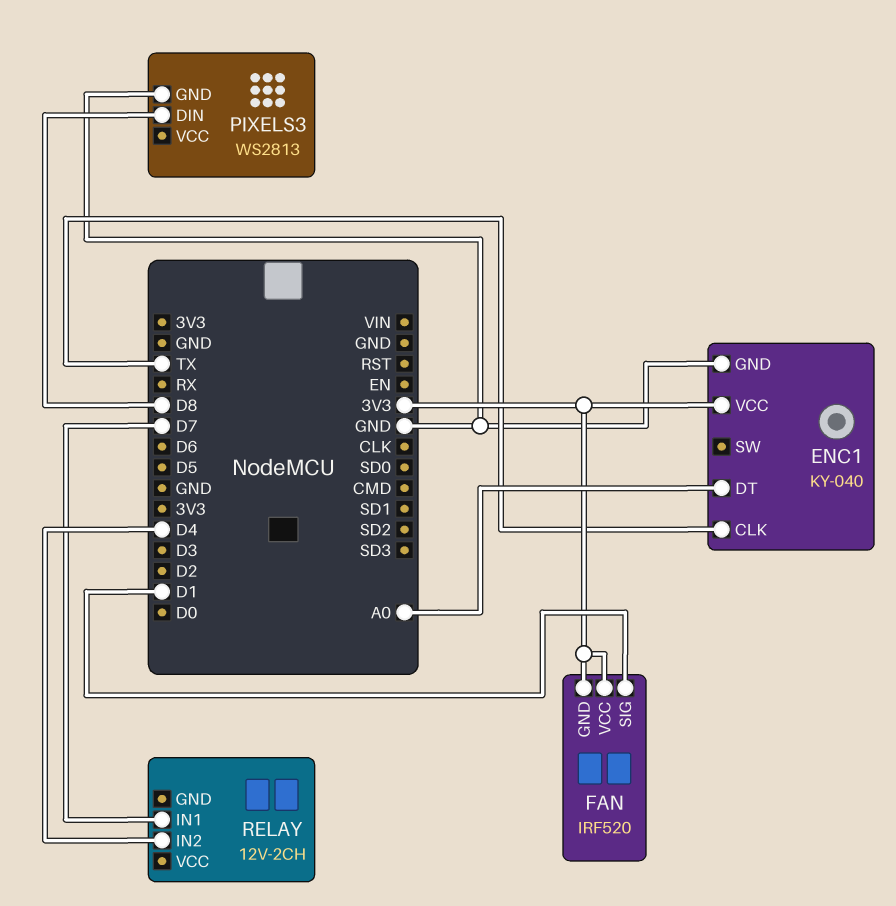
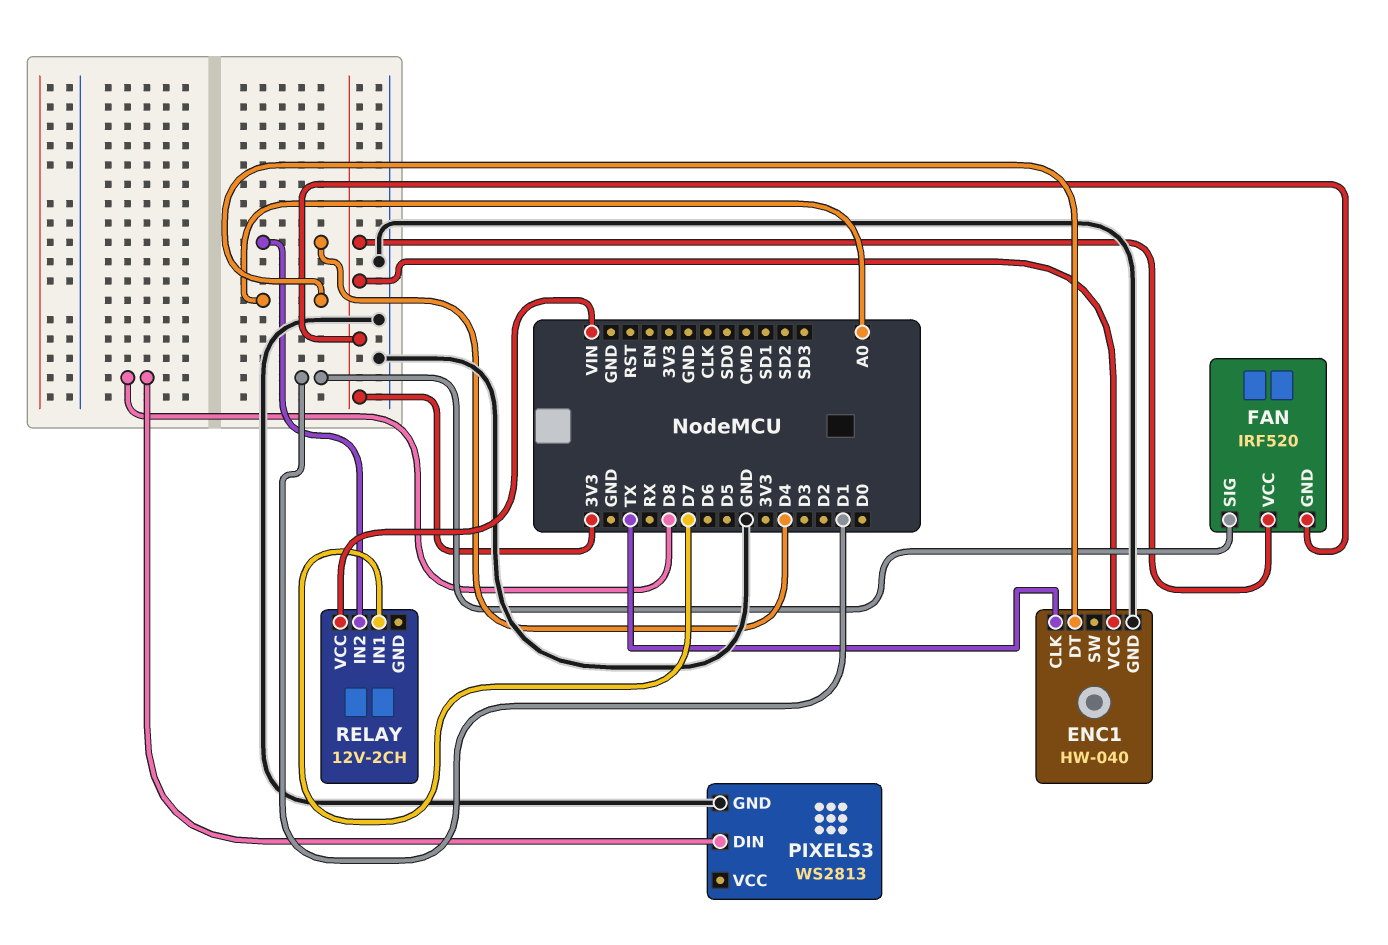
ENC1: KY-040 -> HW-040
RELAY pin VCC: none -> VIN

